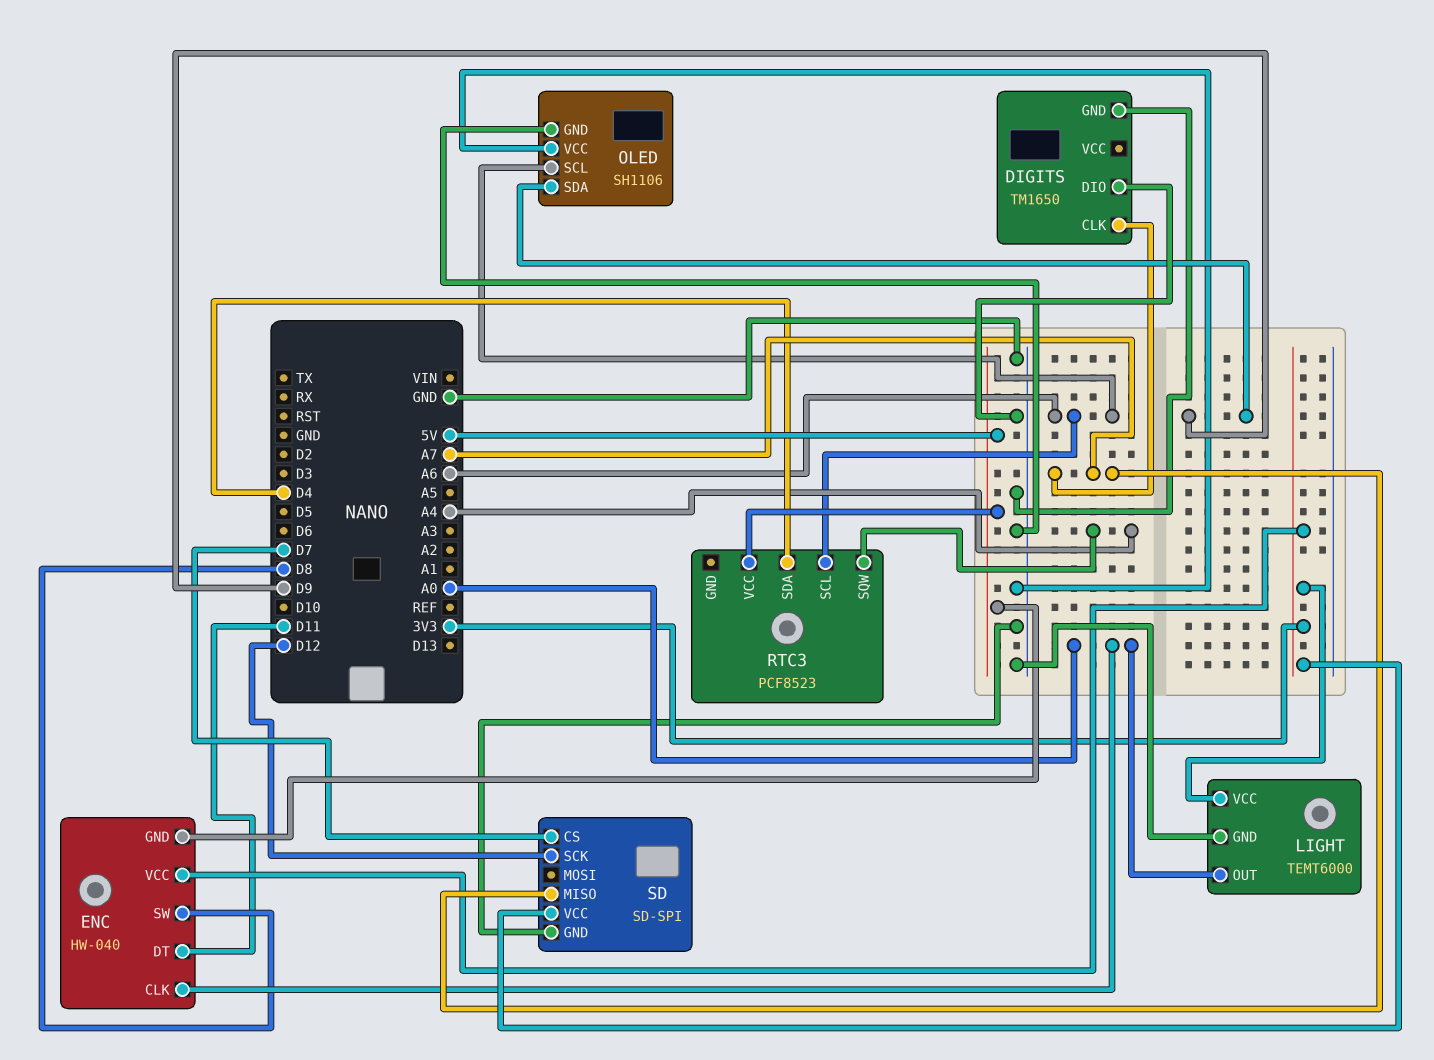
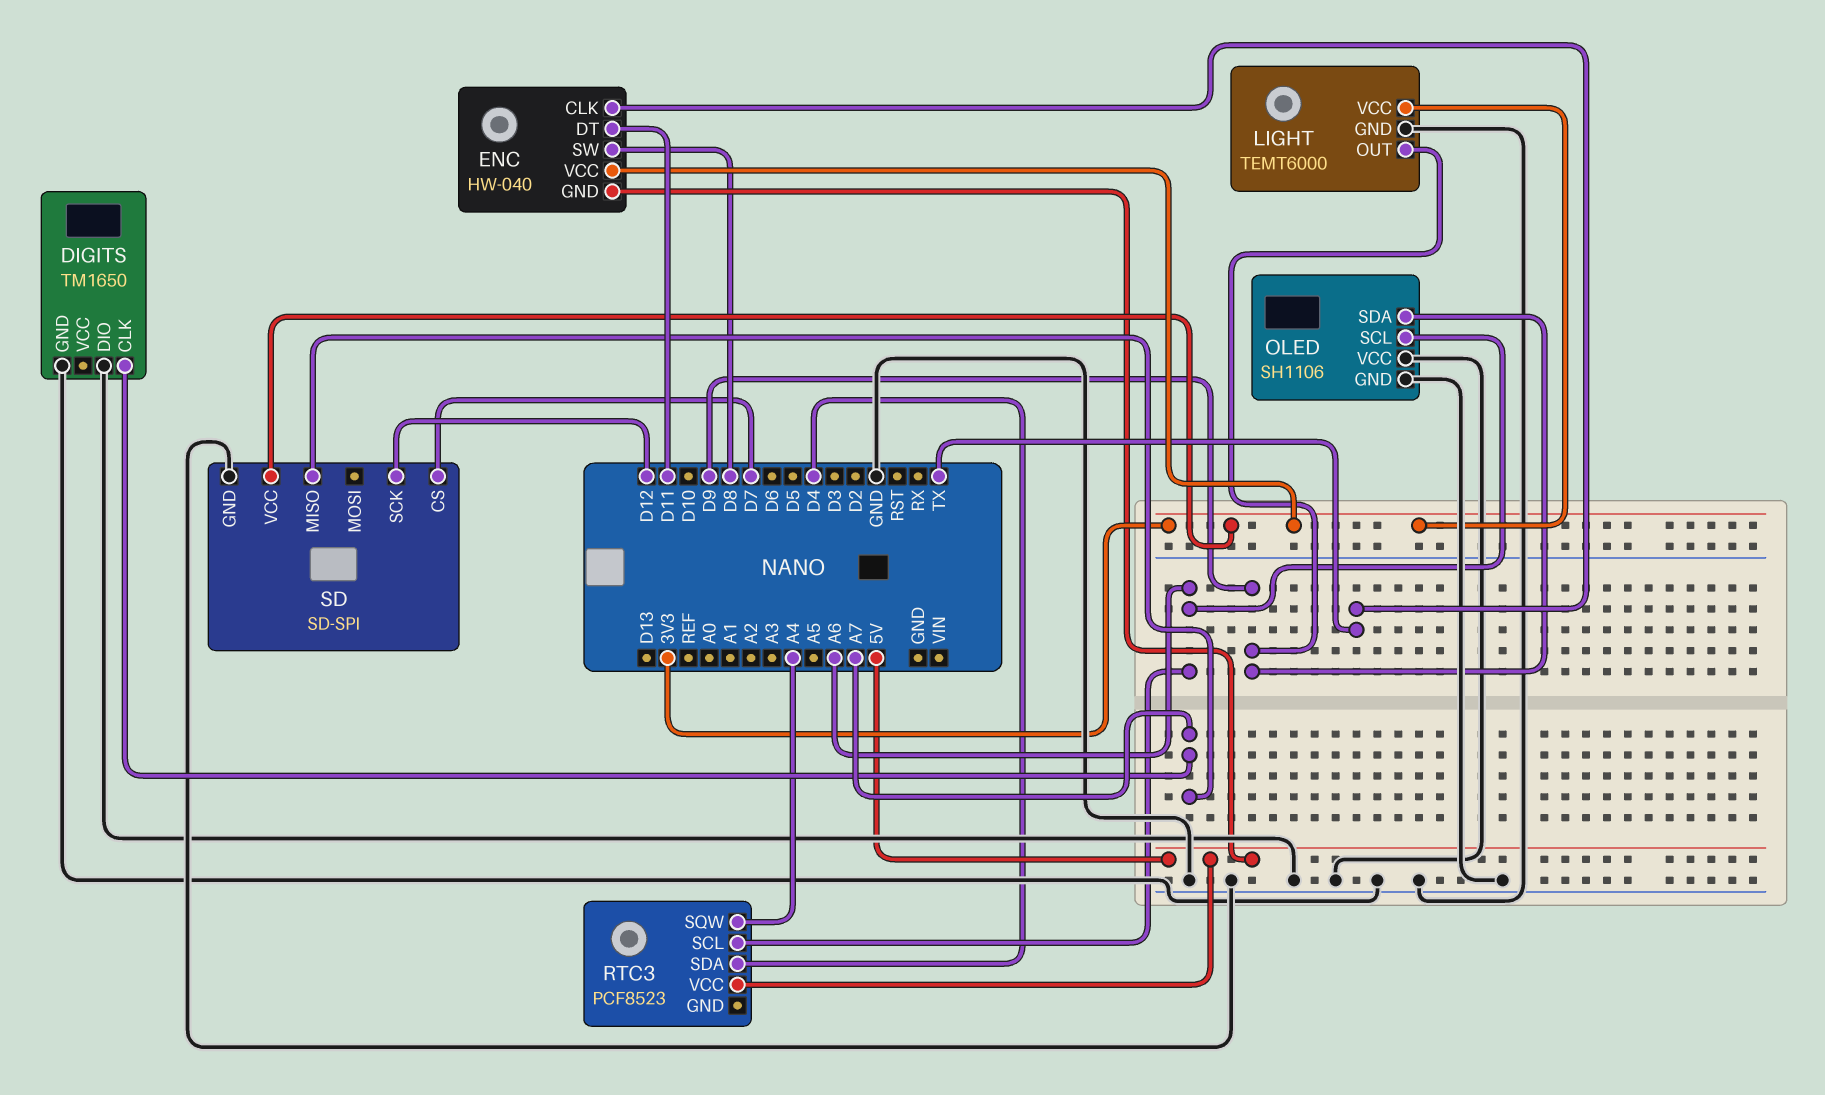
ENC pin CLK: A0 -> TX
LIGHT pin OUT: A0 -> D9

